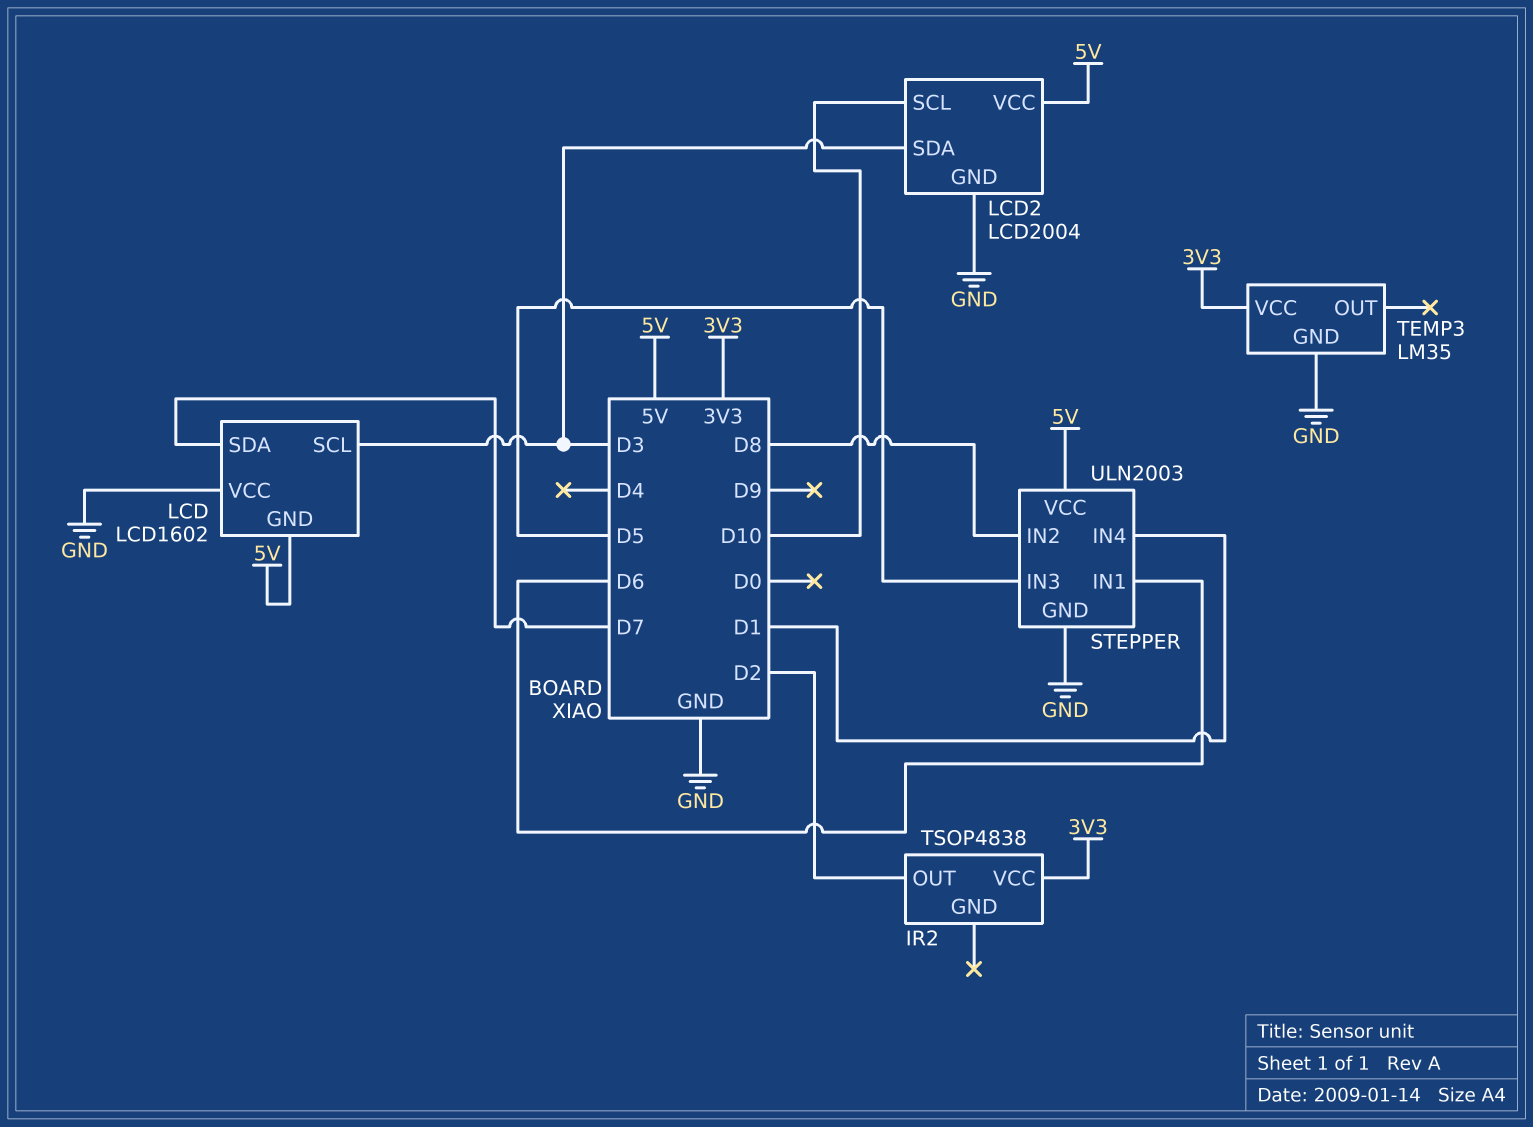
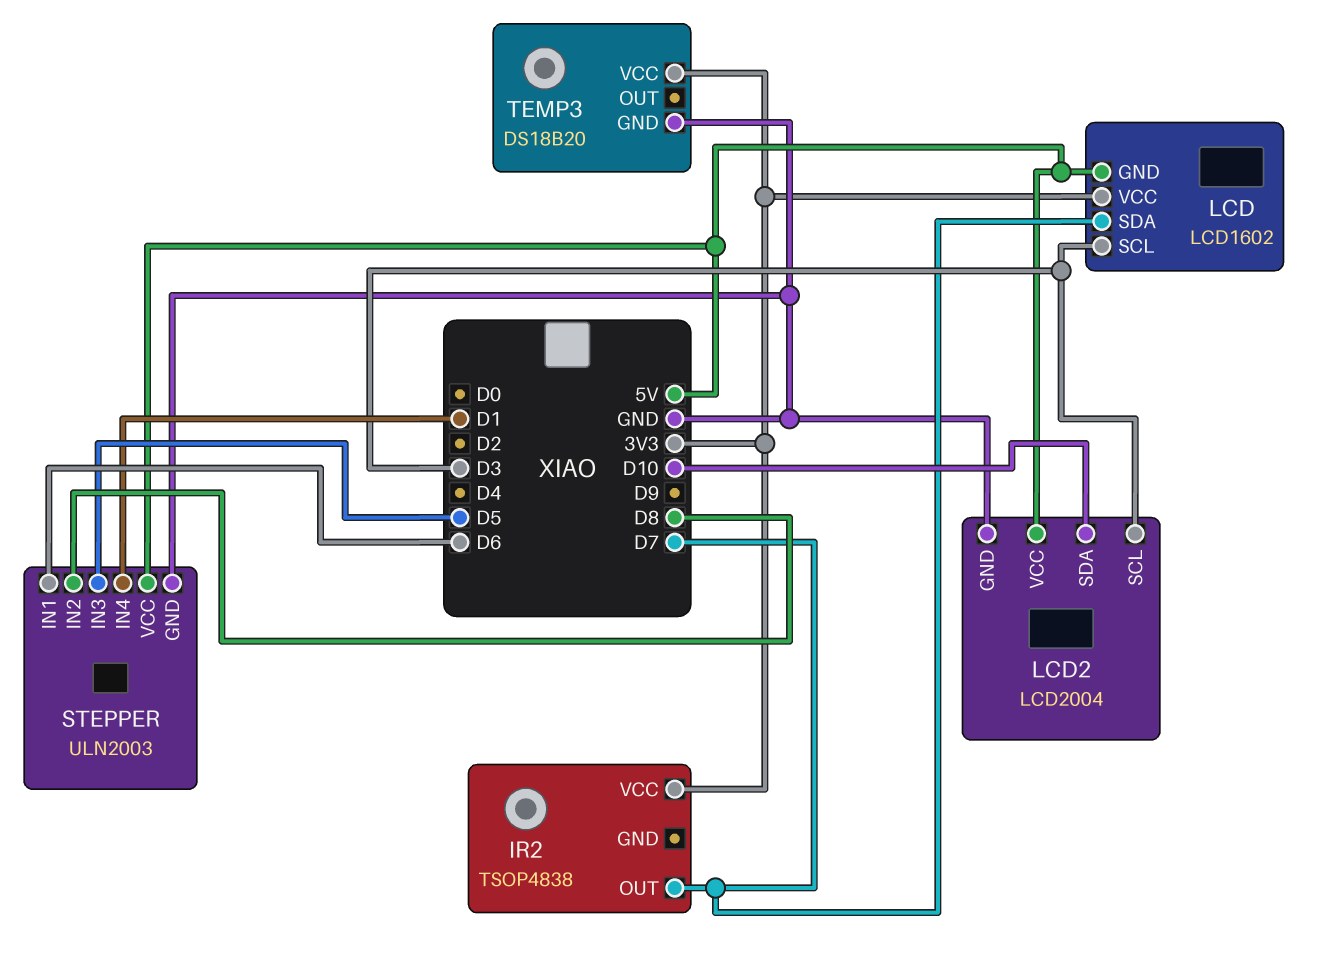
IR2 pin OUT: D2 -> D7
LCD pin VCC: GND -> 3V3
LCD2 pin SCL: D10 -> D3
LCD2 pin SDA: D3 -> D10
TEMP3: LM35 -> DS18B20

